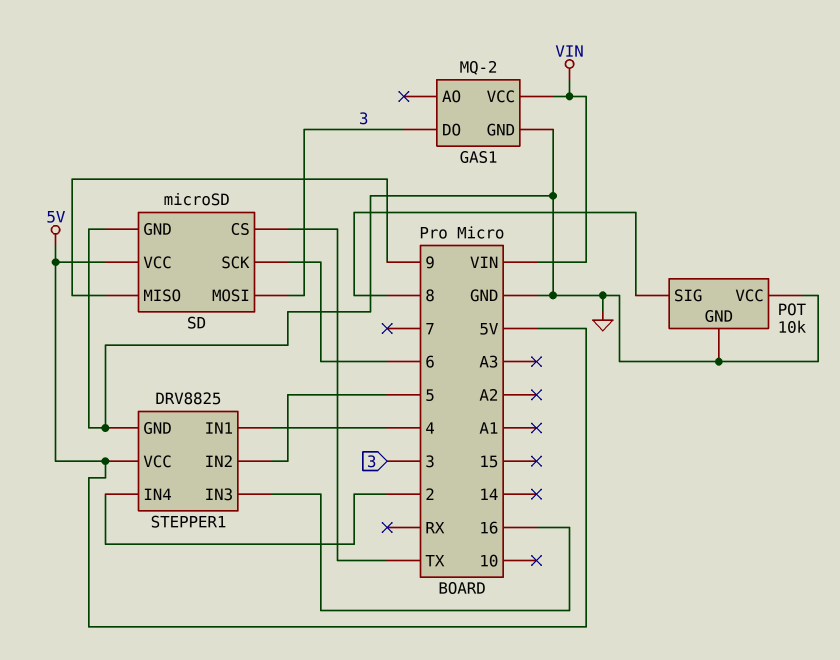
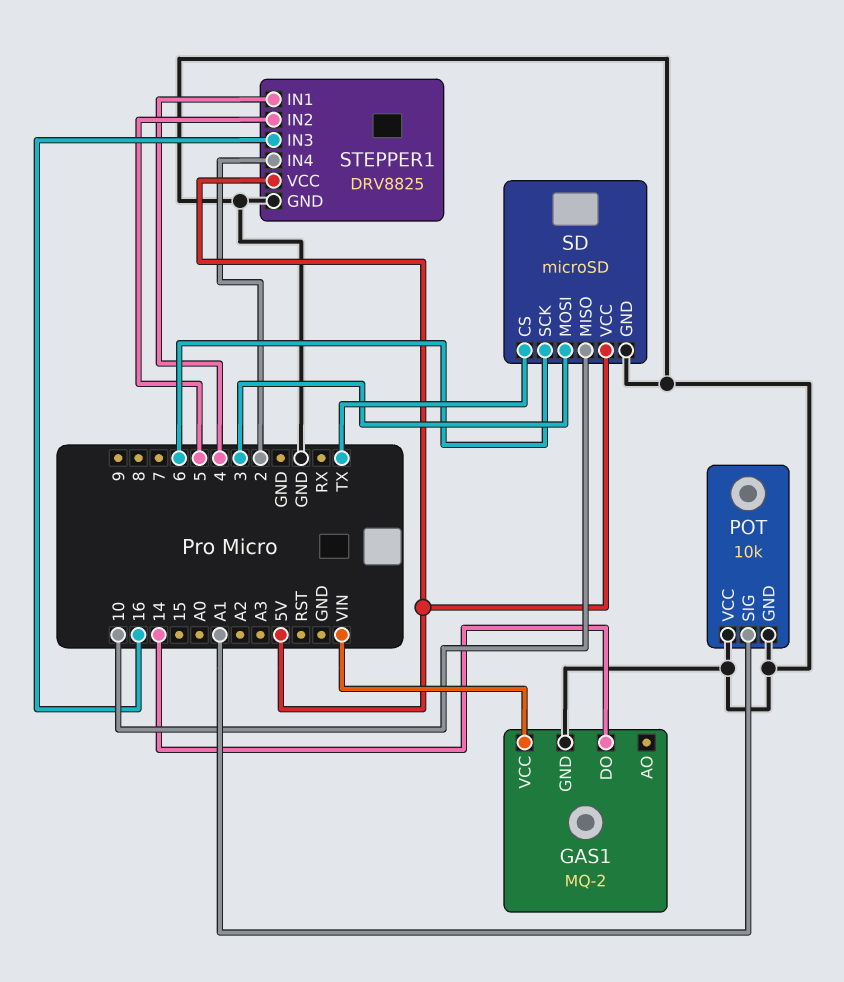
GAS1 pin DO: 3 -> 14
POT pin SIG: 8 -> A1
SD pin MISO: 9 -> 10

